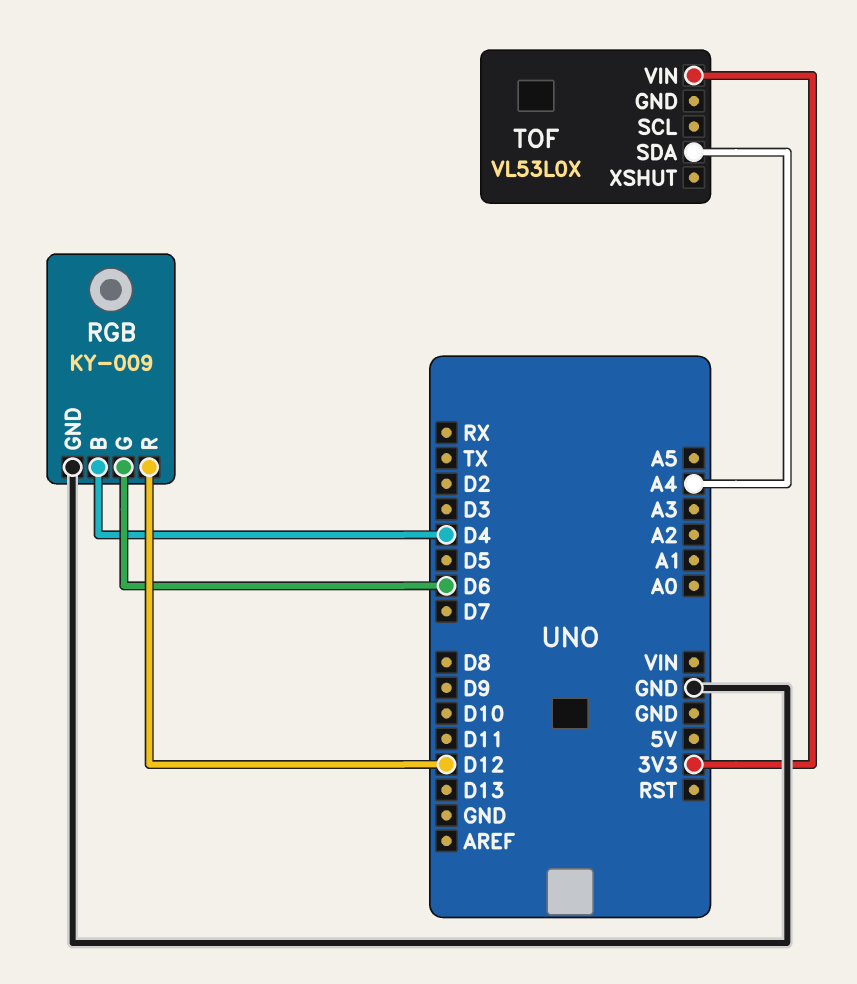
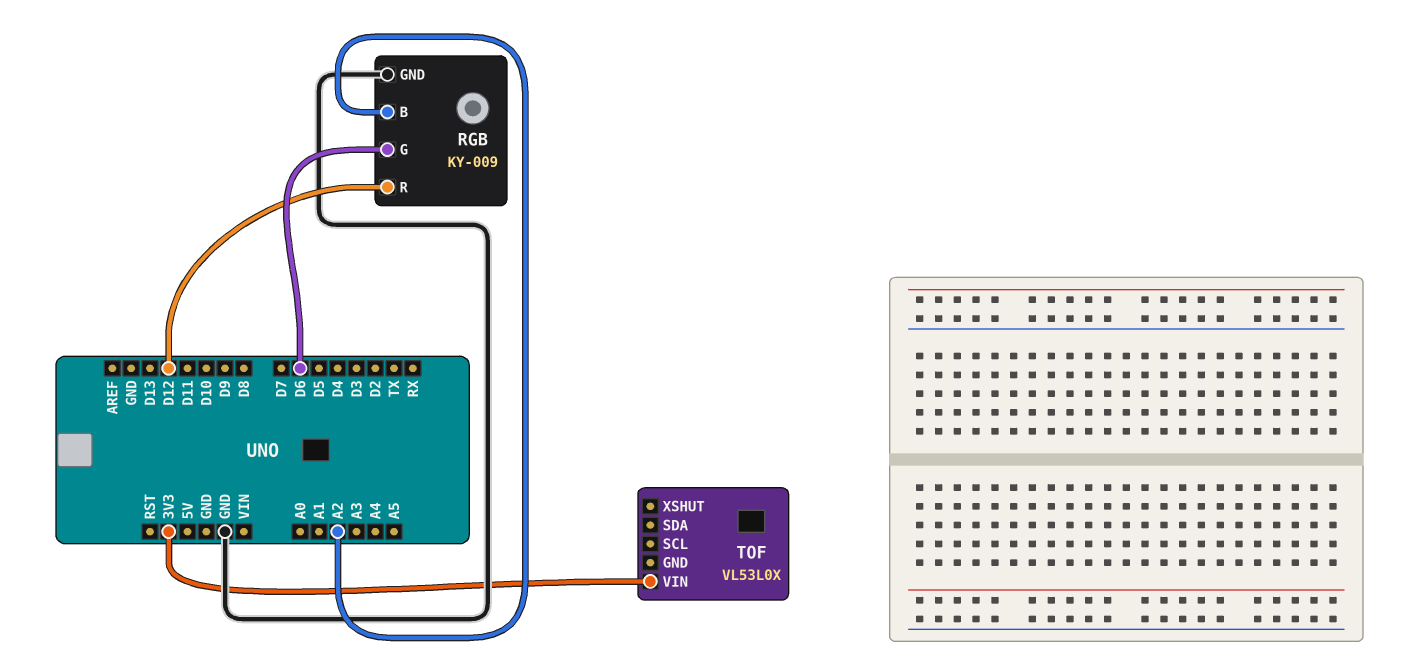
RGB pin B: D4 -> A2
TOF pin SDA: A4 -> none

